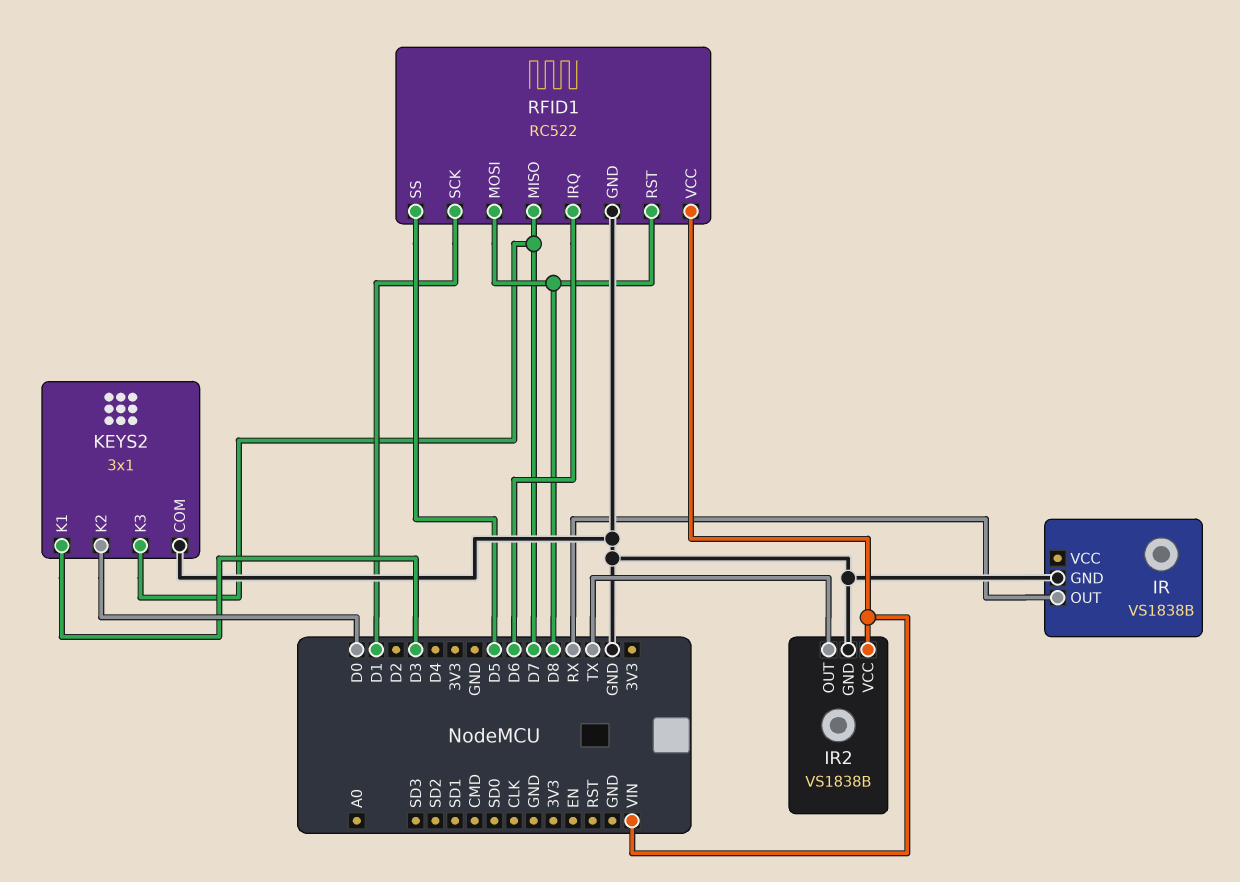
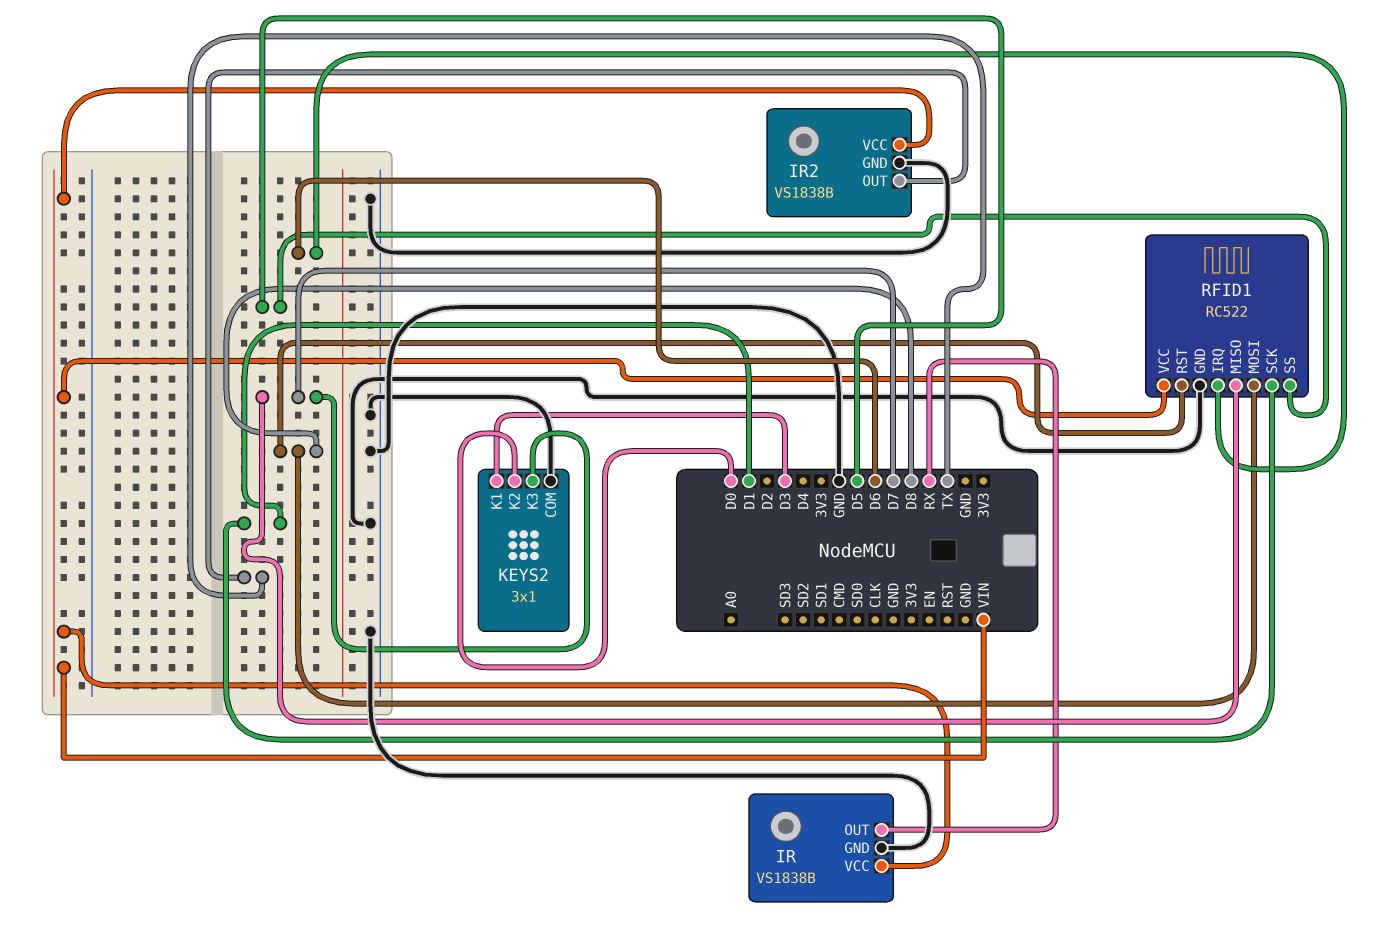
IR pin VCC: none -> VIN

